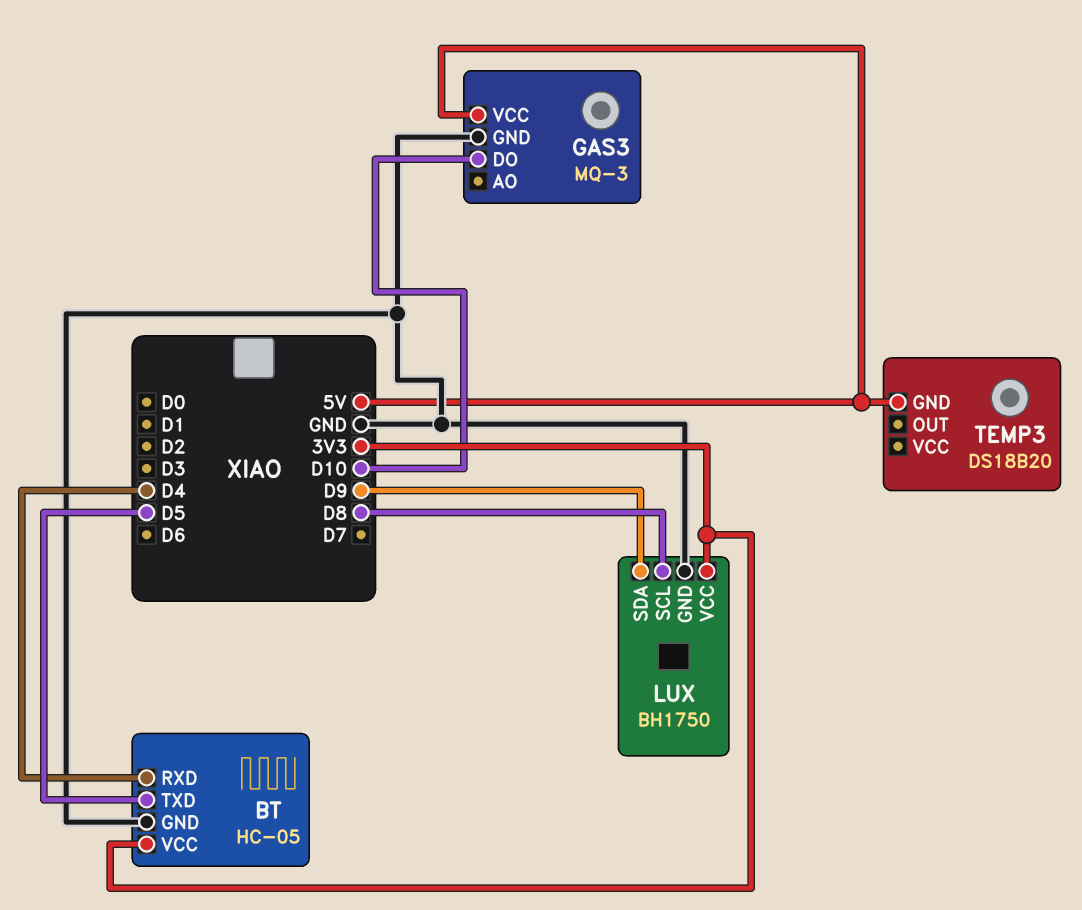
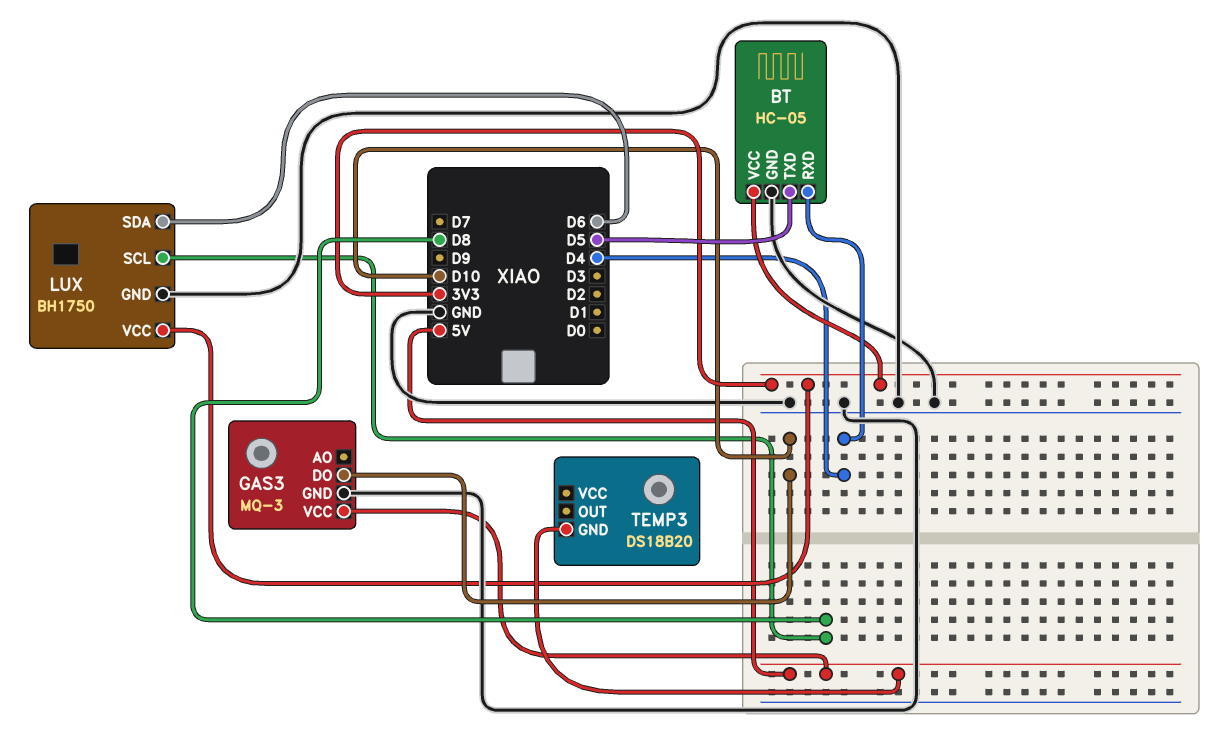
LUX pin SDA: D9 -> D6

